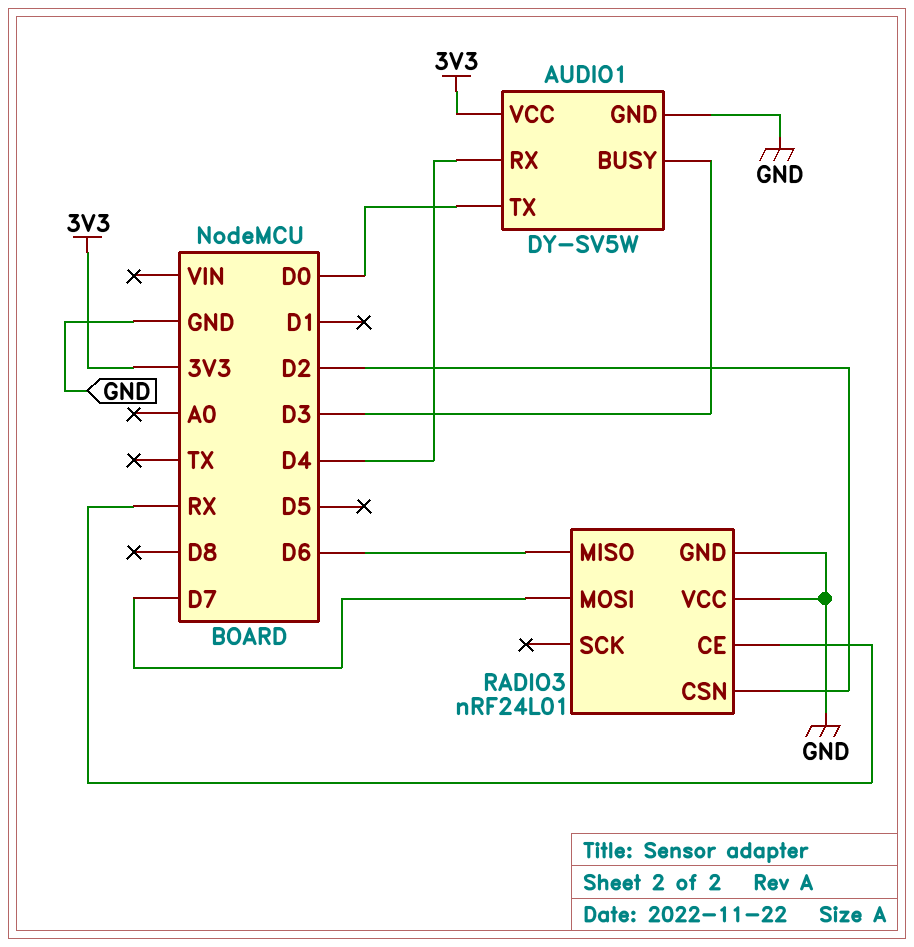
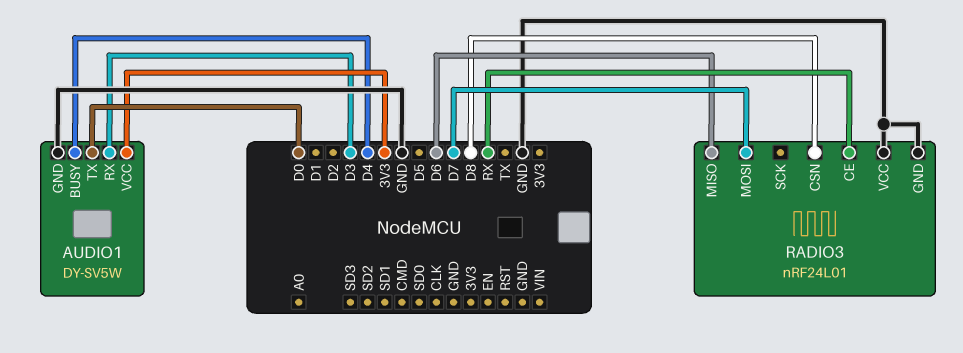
AUDIO1 pin BUSY: D3 -> D4
AUDIO1 pin RX: D4 -> D3
RADIO3 pin CSN: D2 -> D8

